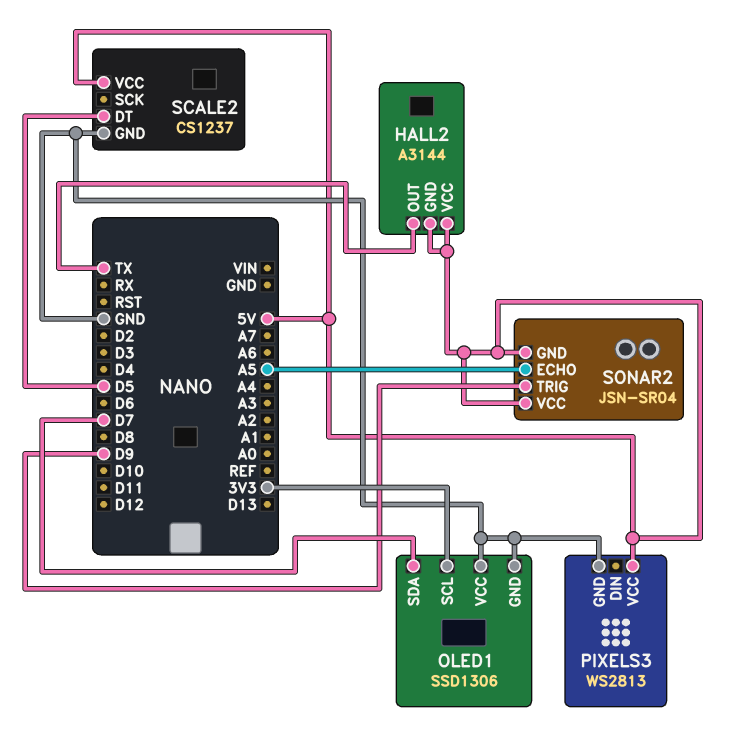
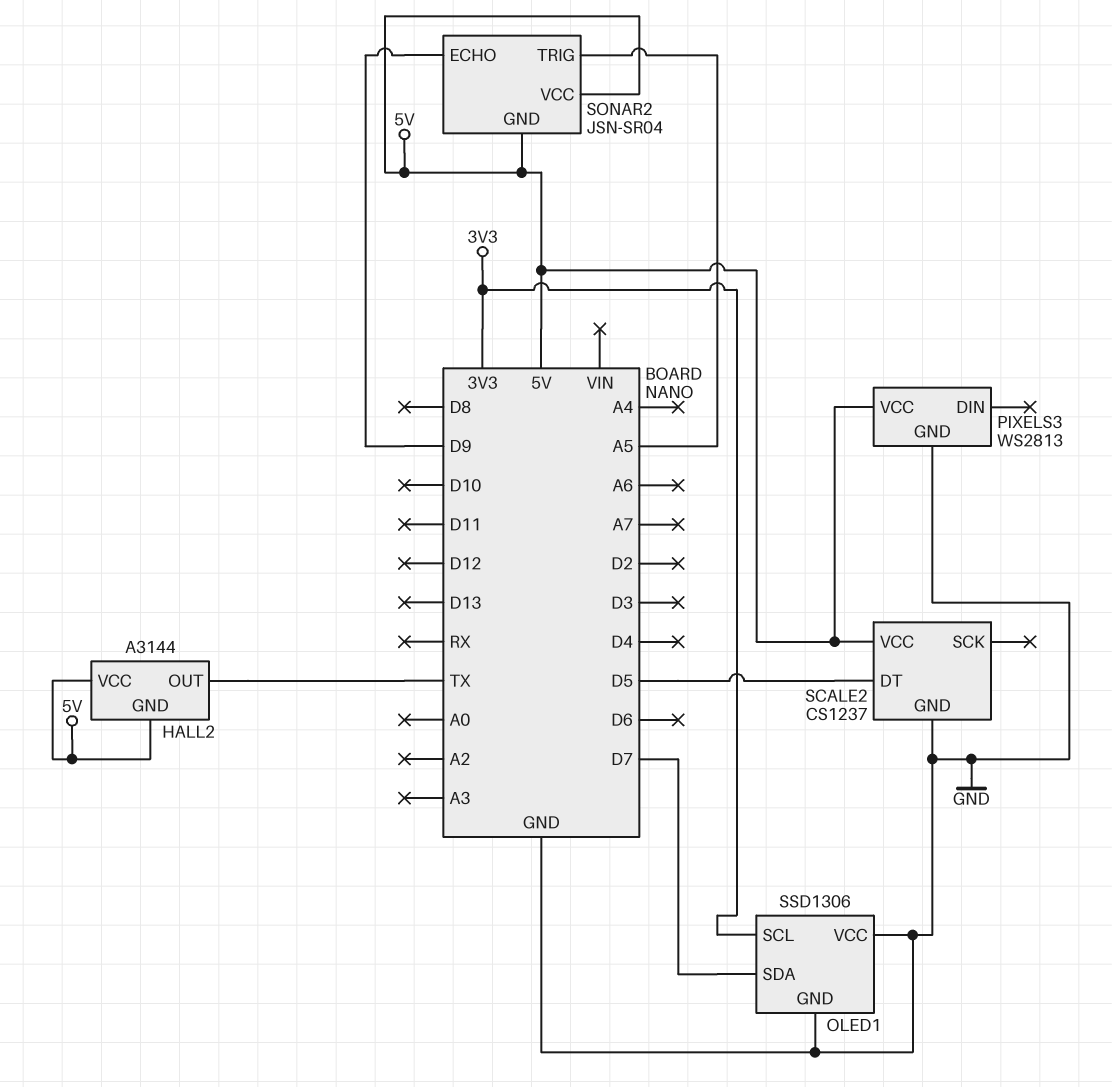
SONAR2 pin ECHO: A5 -> D9
SONAR2 pin TRIG: D9 -> A5

